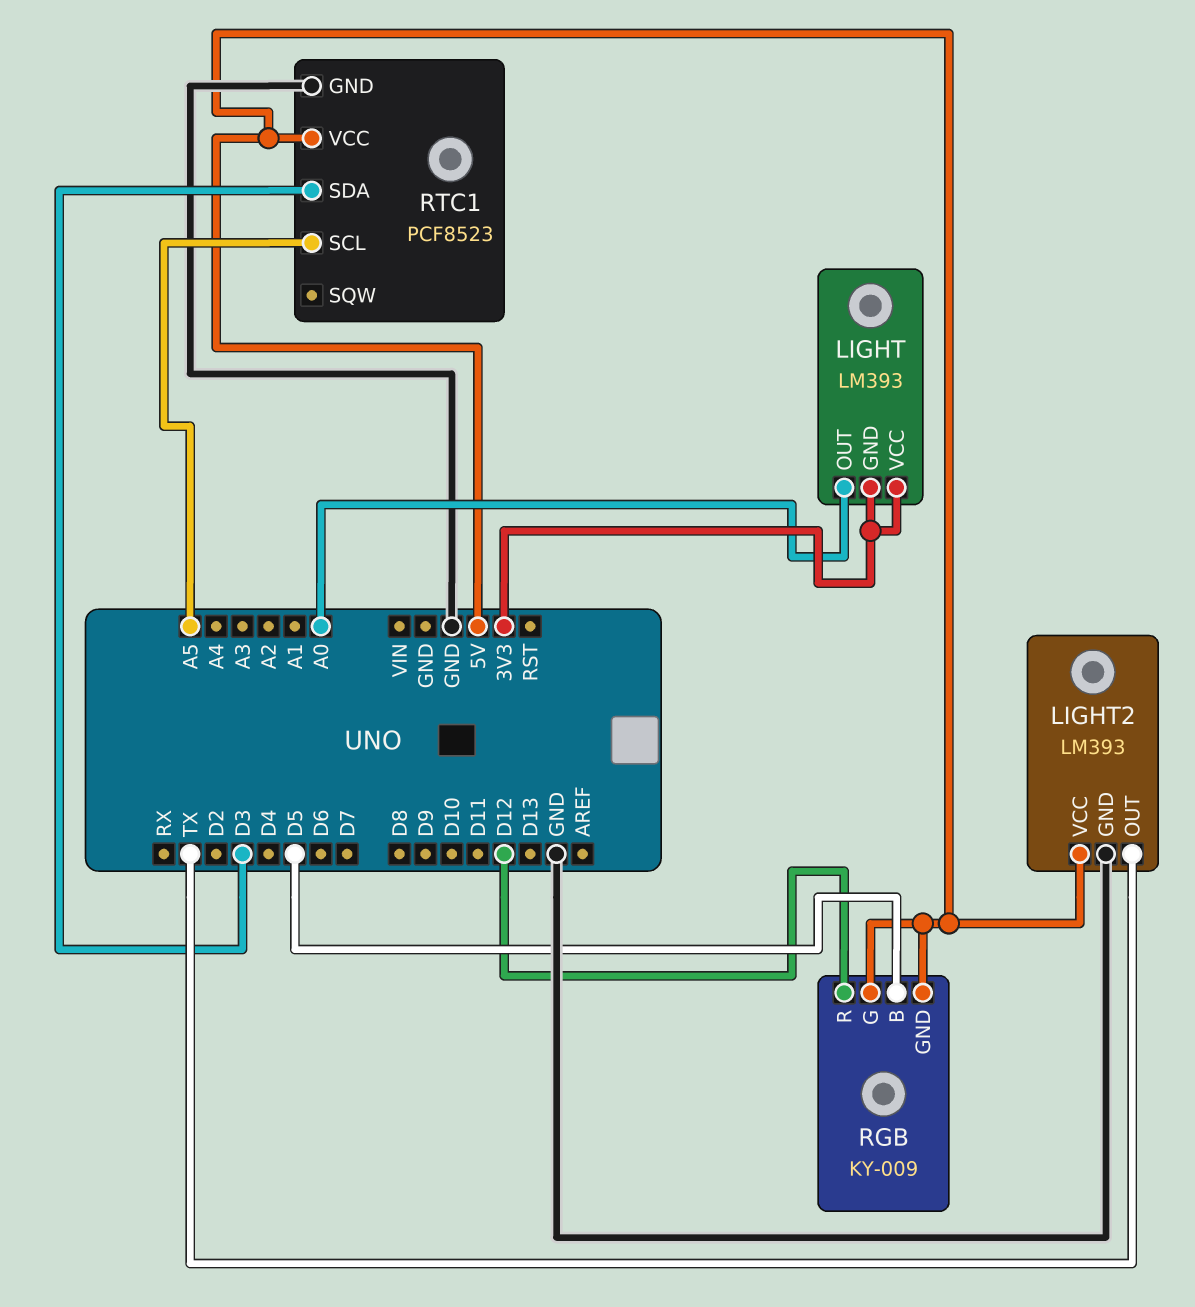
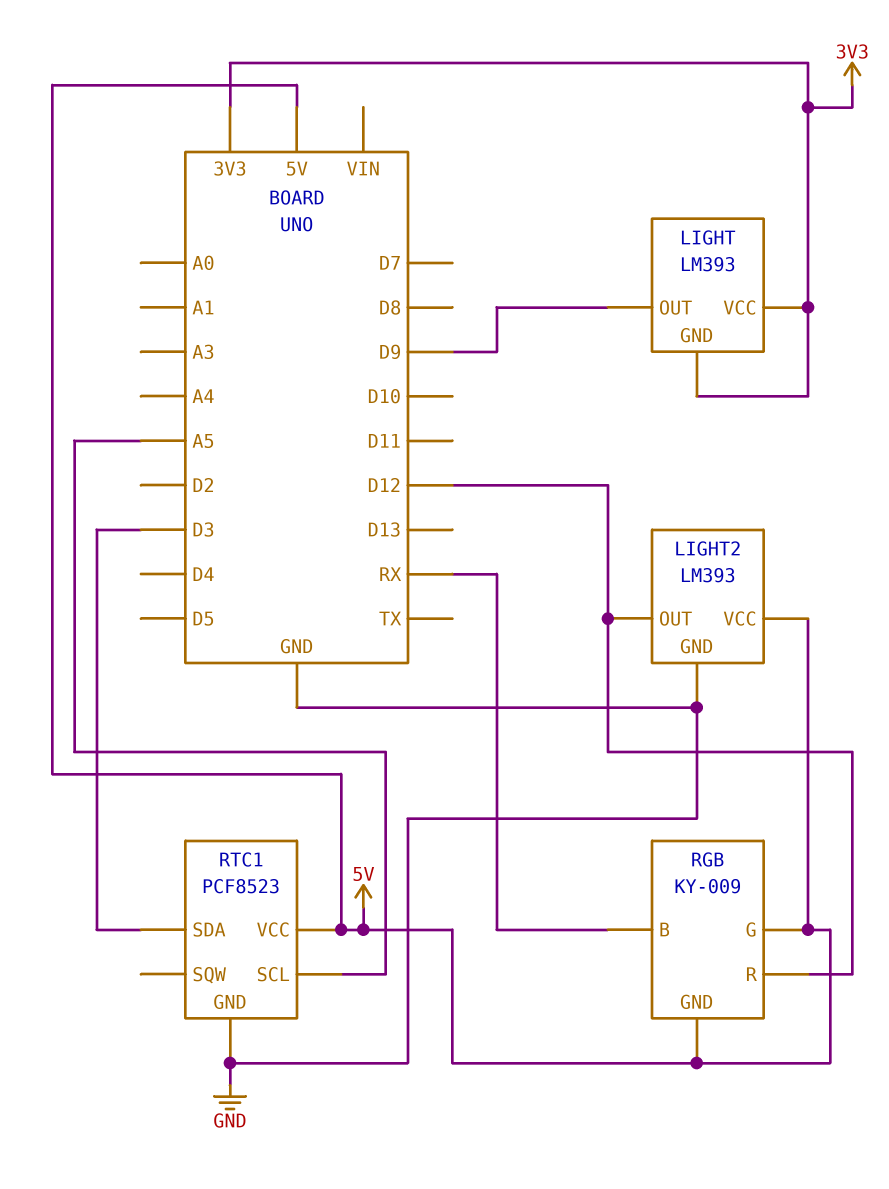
LIGHT pin OUT: A0 -> D9
LIGHT2 pin OUT: TX -> D12
RGB pin B: D5 -> RX

